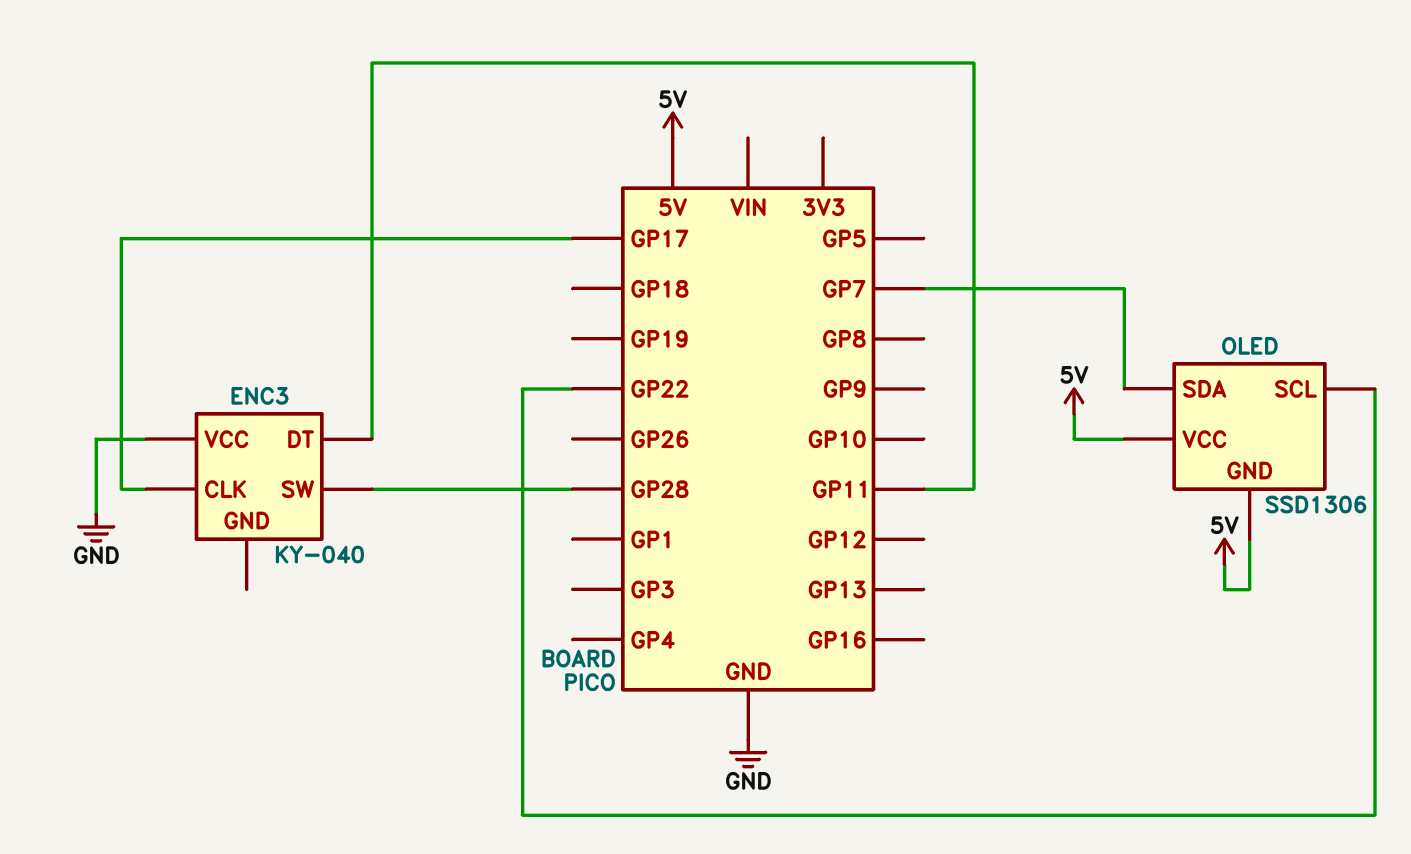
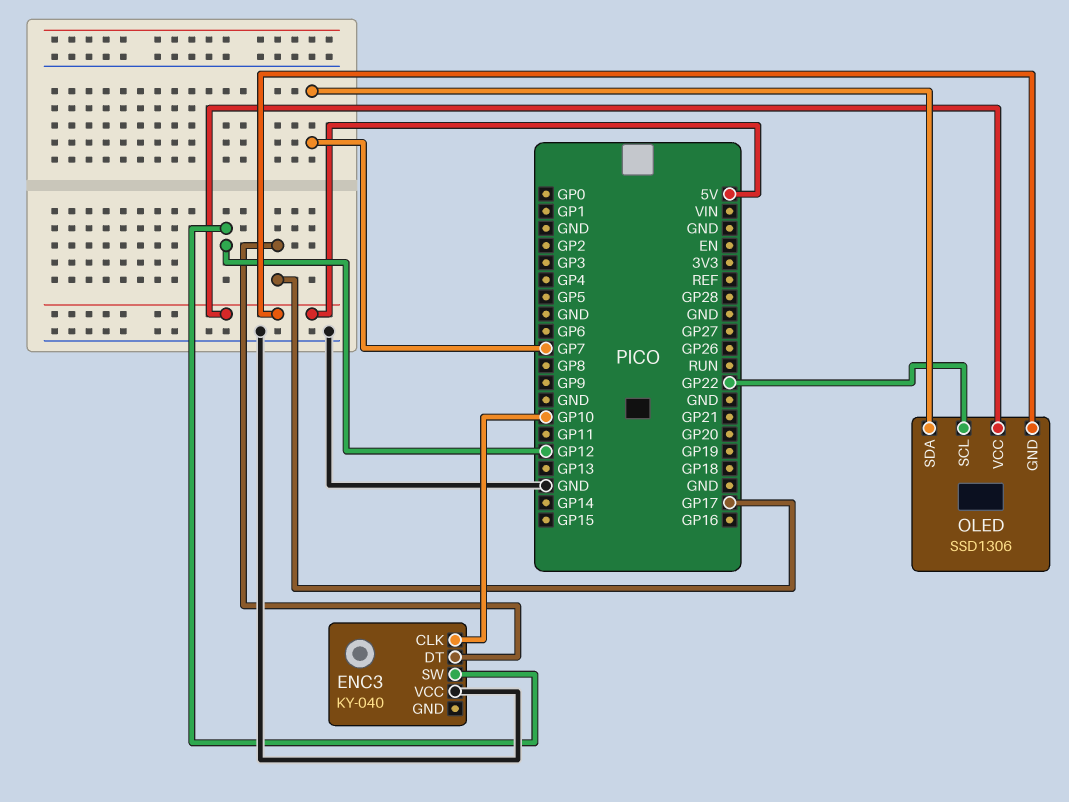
ENC3 pin CLK: GP17 -> GP10
ENC3 pin DT: GP11 -> GP17
ENC3 pin SW: GP28 -> GP12

